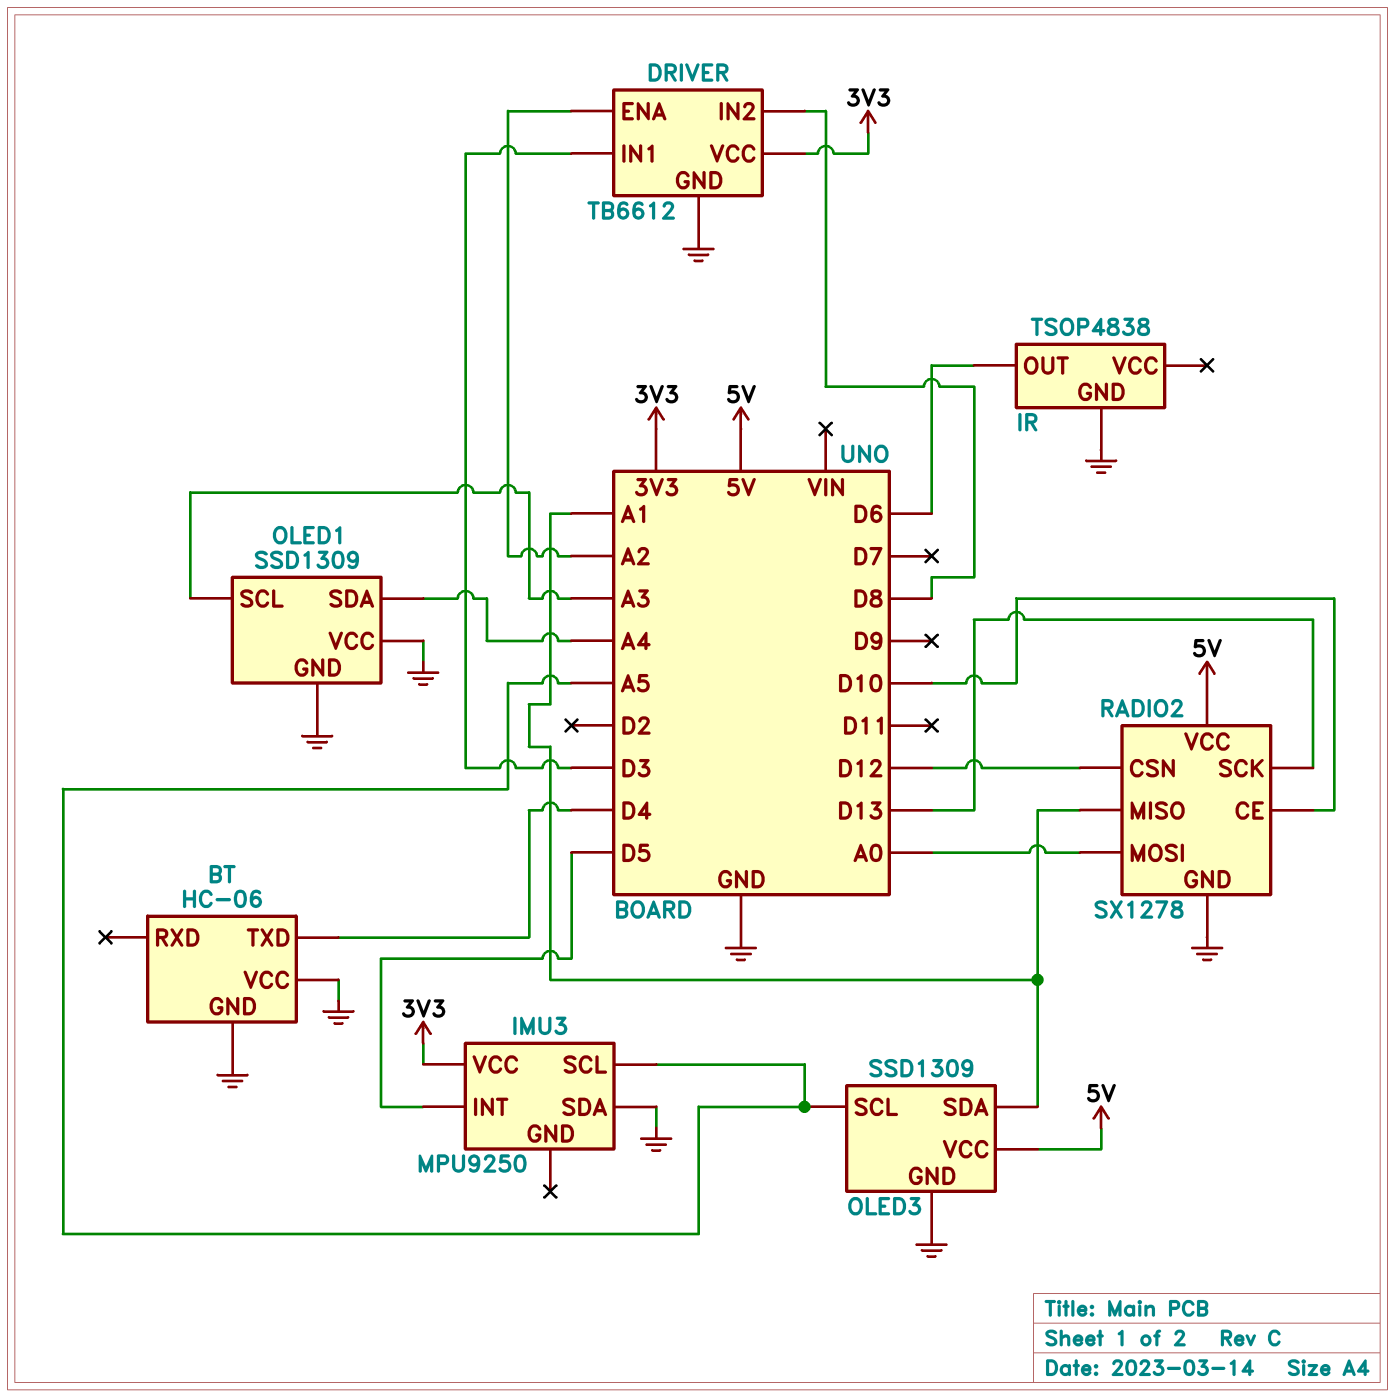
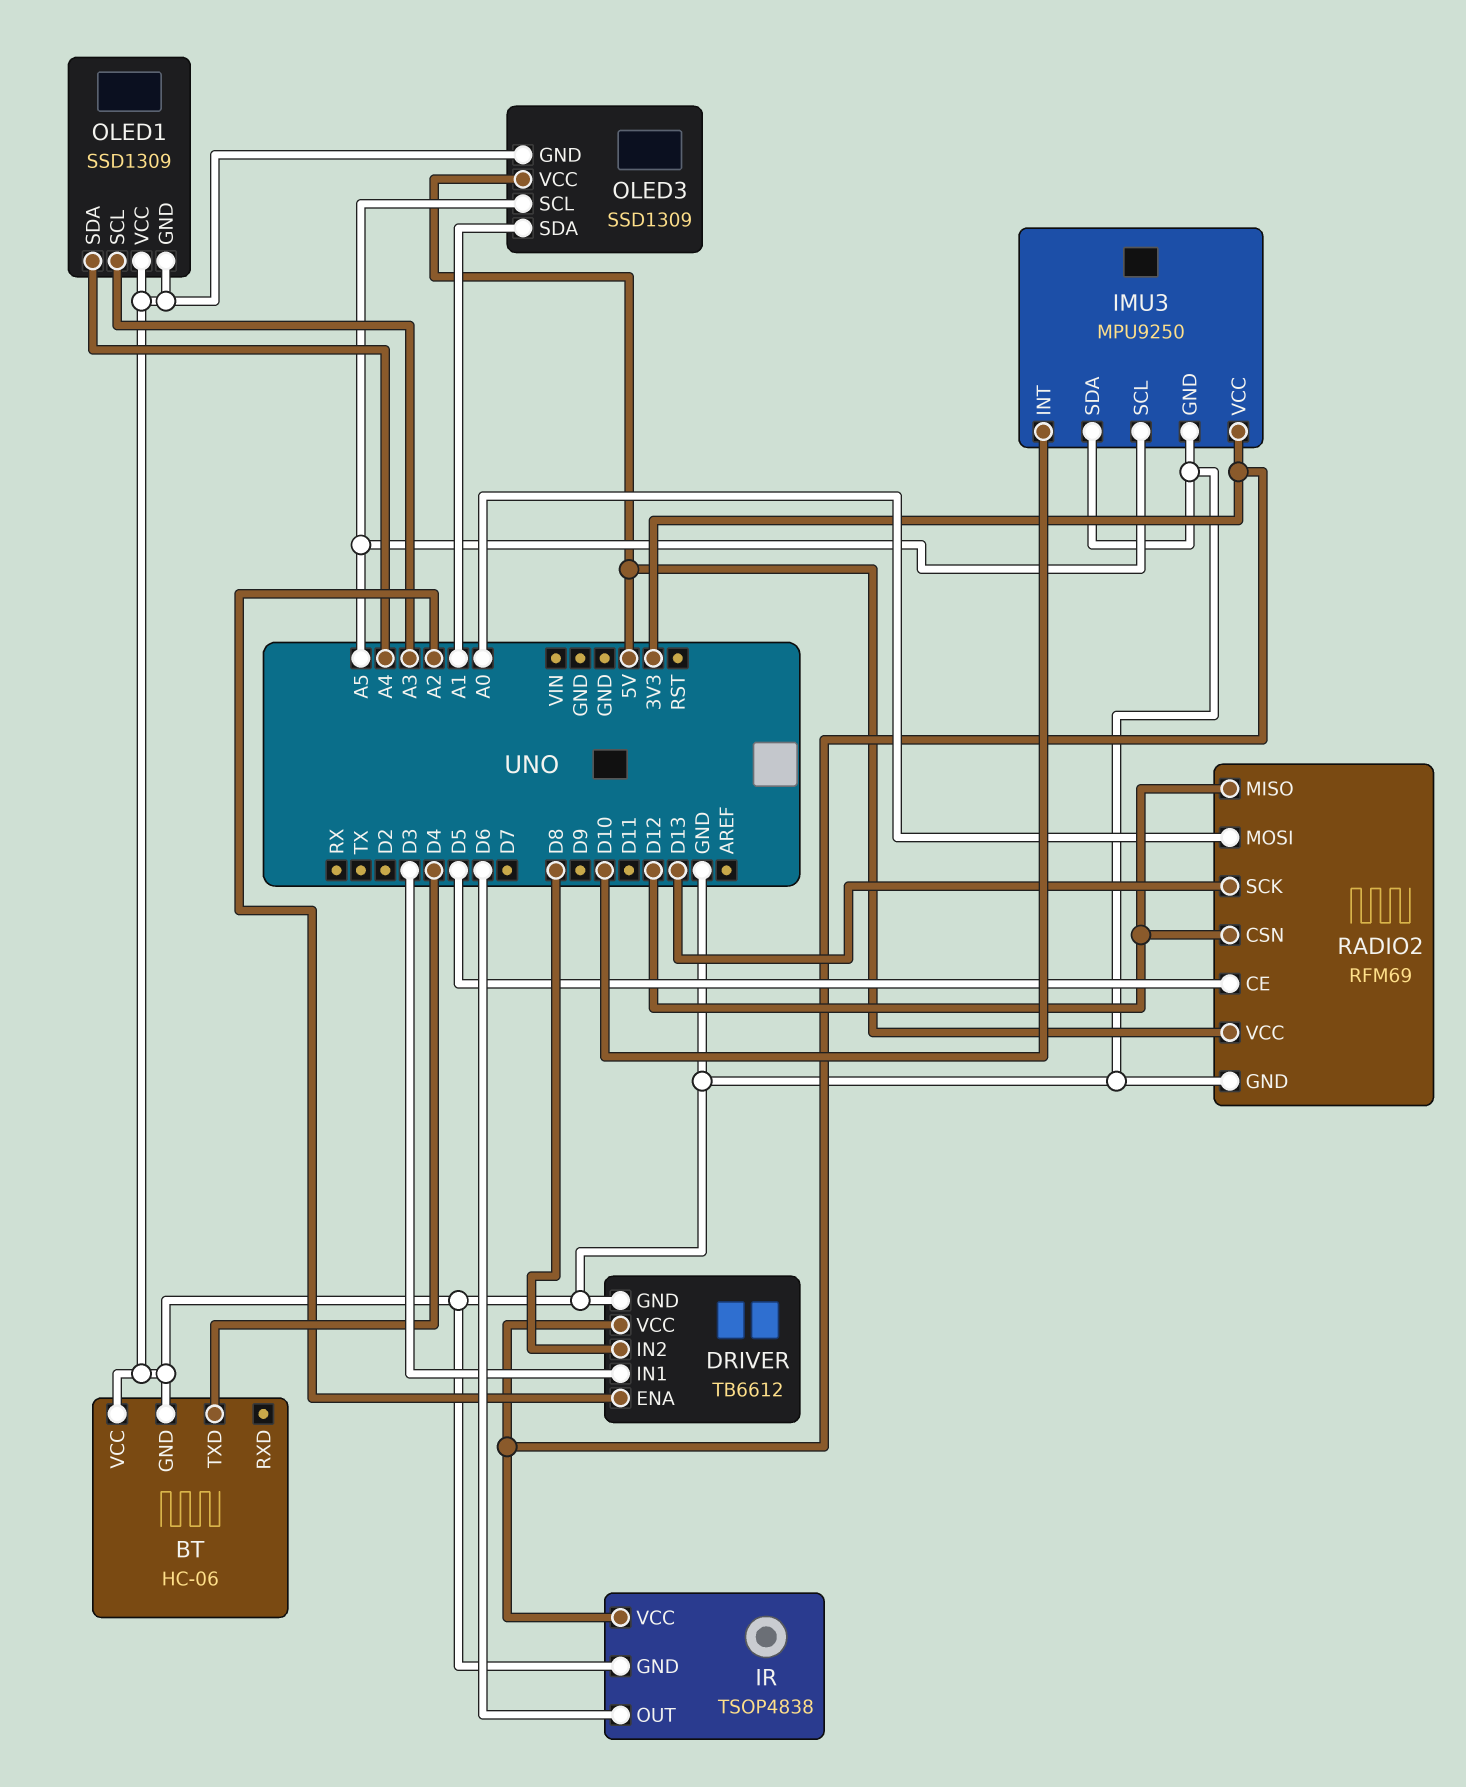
IMU3 pin GND: none -> GND
IMU3 pin INT: D5 -> D10
IR pin VCC: none -> 3V3
RADIO2: SX1278 -> RFM69
RADIO2 pin CE: D10 -> D5
RADIO2 pin MISO: A1 -> D12

